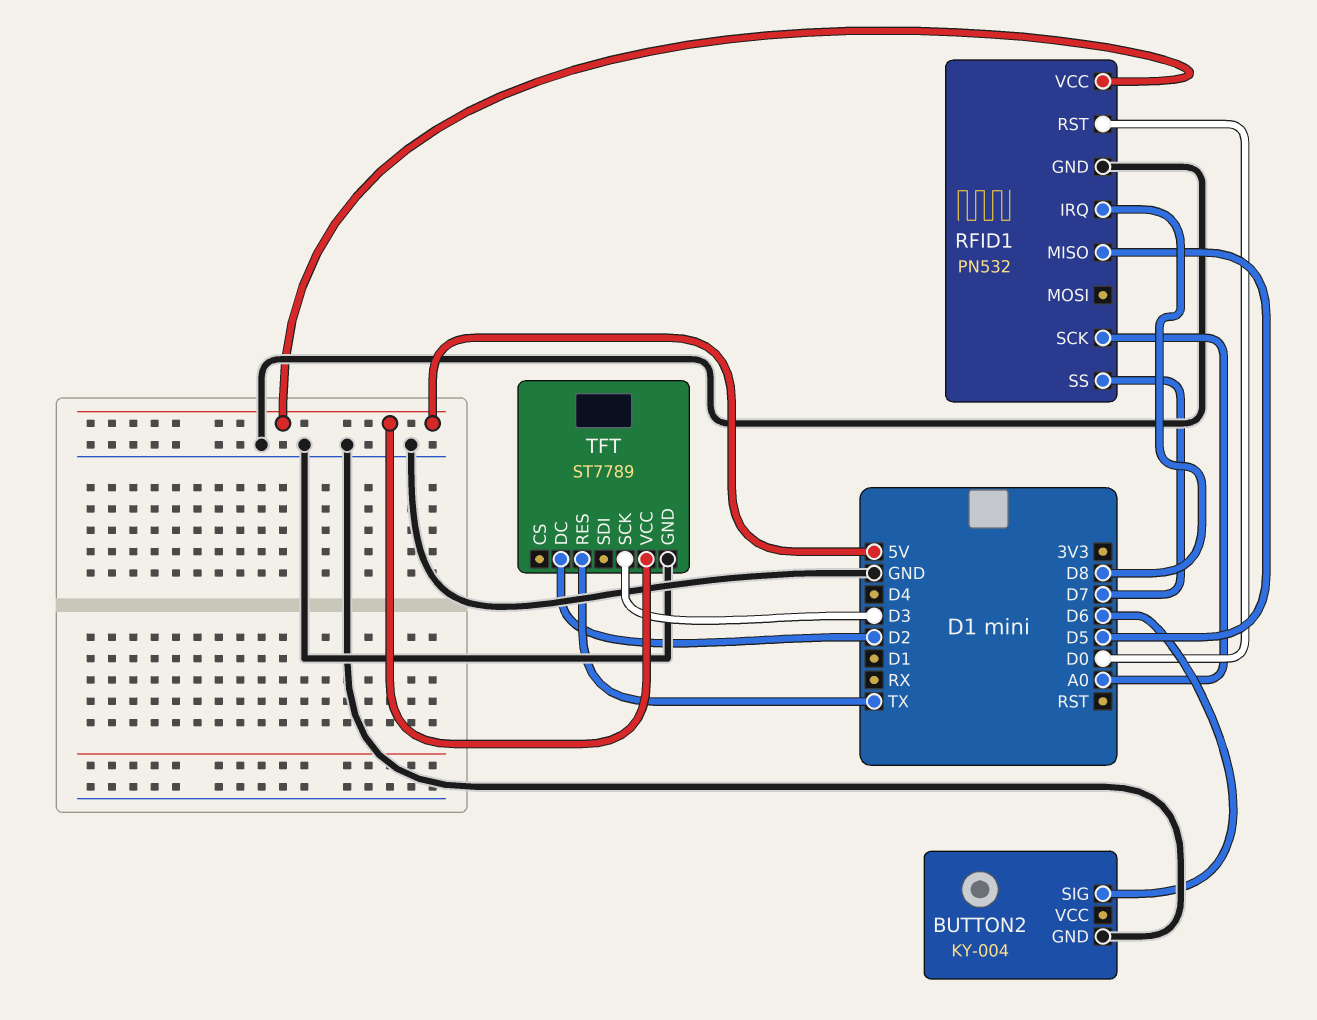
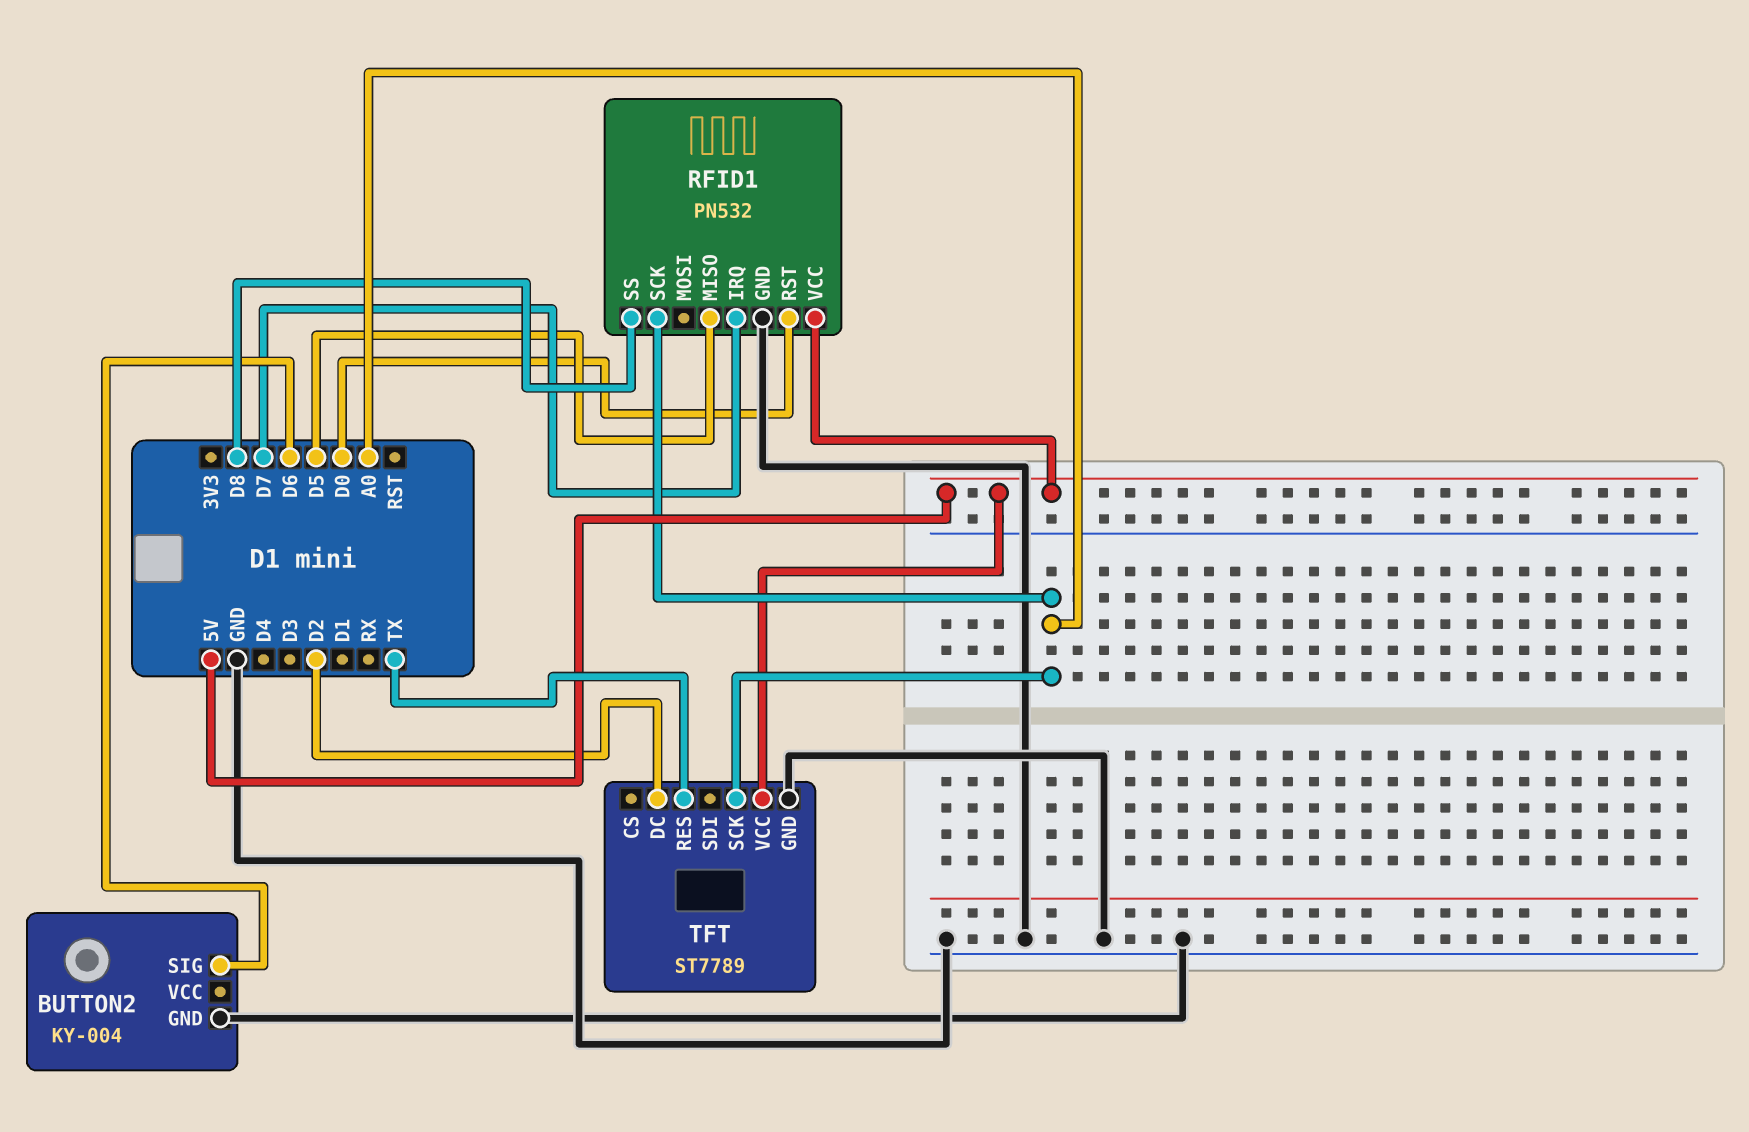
RFID1 pin IRQ: D8 -> D7
RFID1 pin SS: D7 -> D8
TFT pin SCK: D3 -> A0

